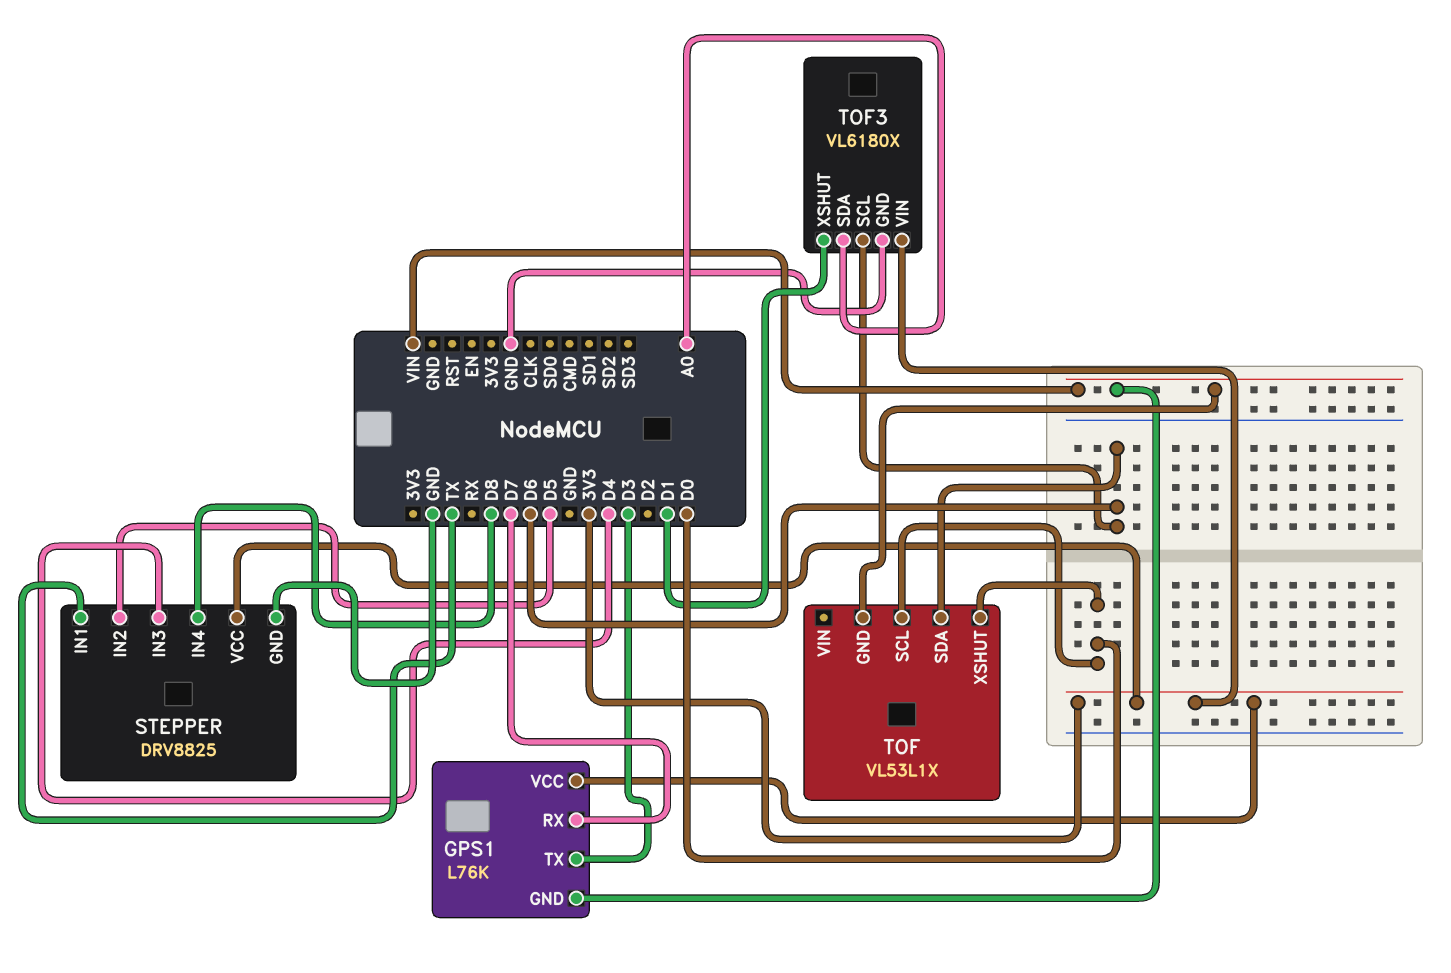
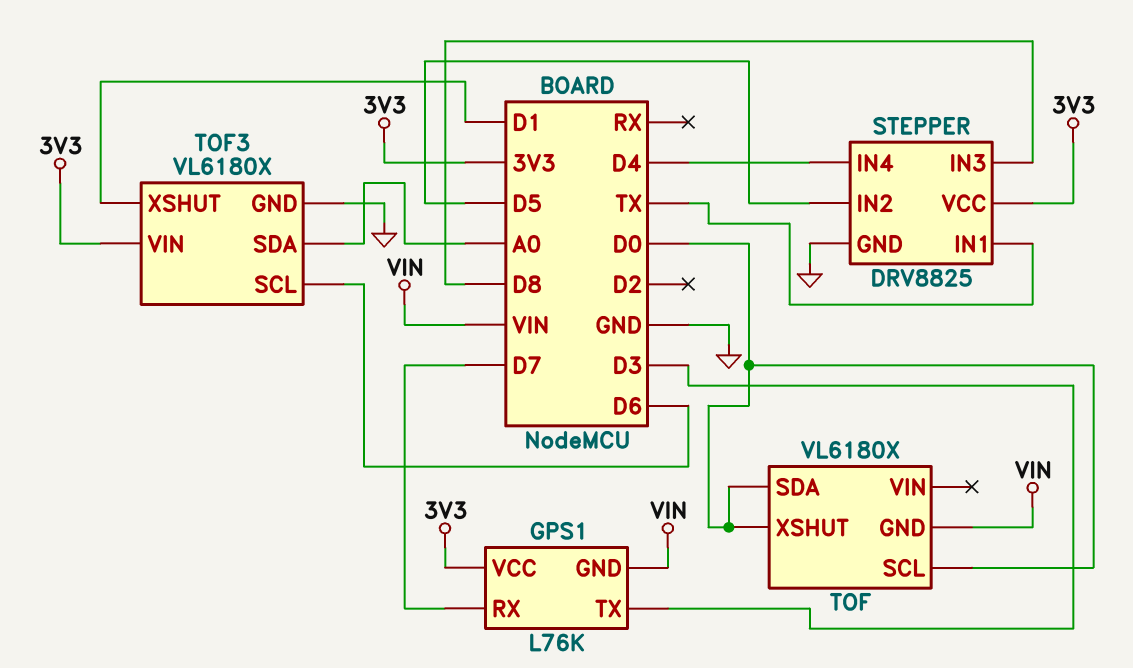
STEPPER pin IN3: D4 -> D8
STEPPER pin IN4: D8 -> D4
TOF: VL53L1X -> VL6180X
TOF pin SDA: D6 -> D0

